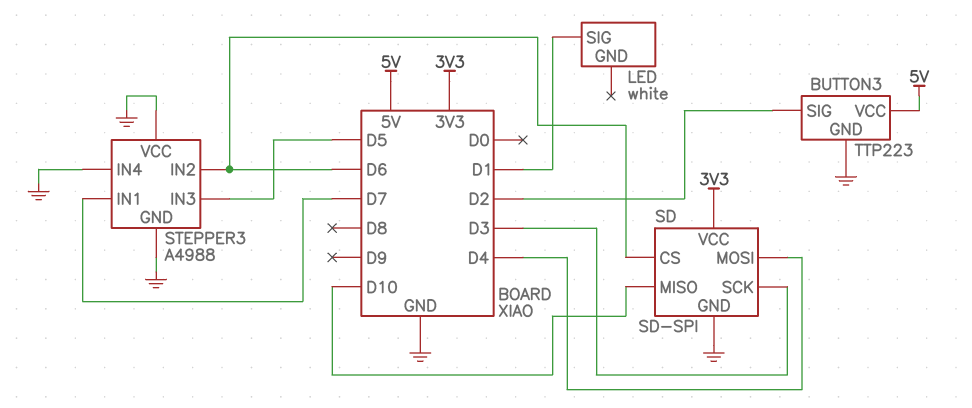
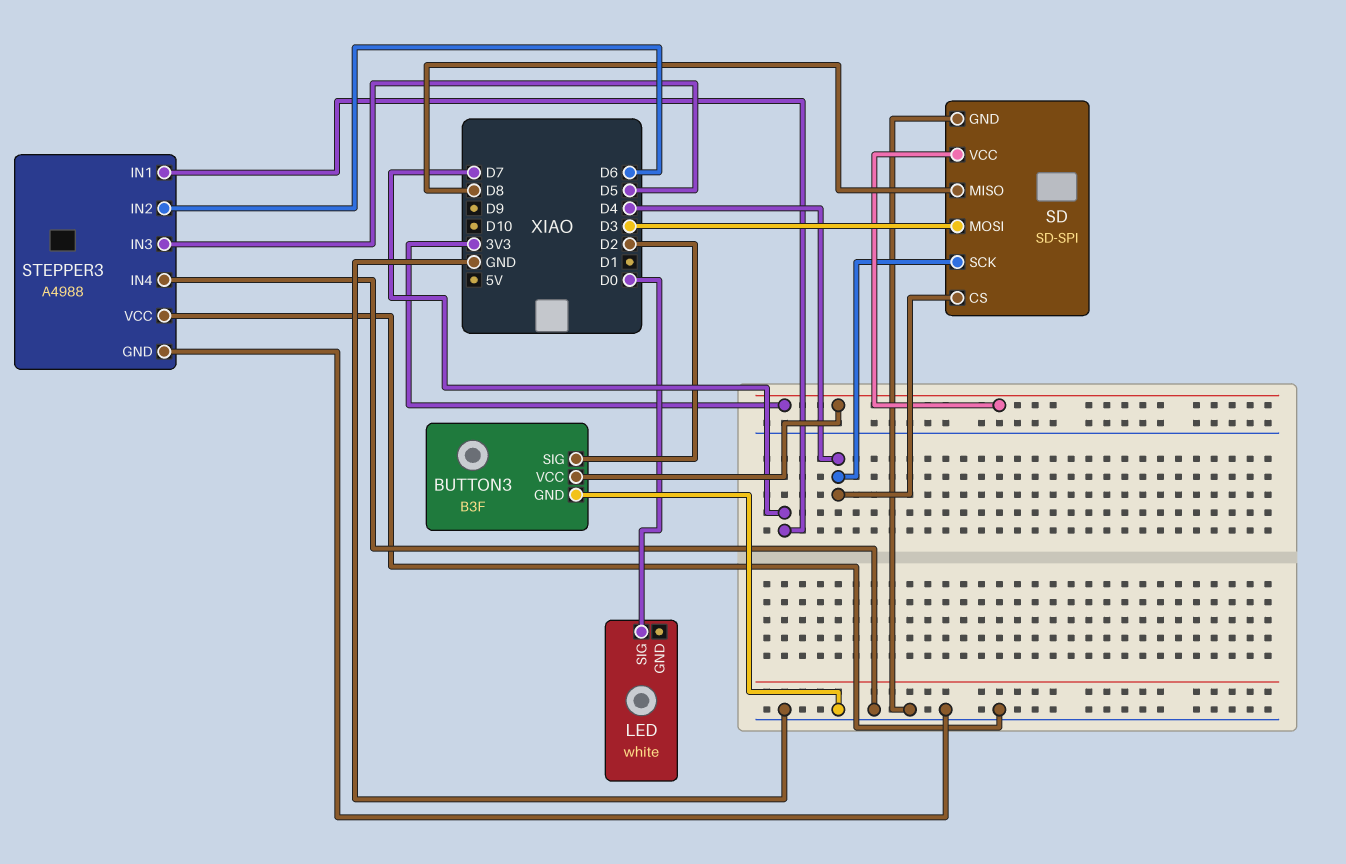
BUTTON3: TTP223 -> B3F
BUTTON3 pin VCC: 5V -> 3V3
LED pin SIG: D1 -> D0
SD pin CS: D6 -> D4
SD pin MISO: D10 -> D8
SD pin MOSI: D4 -> D3
SD pin SCK: D3 -> D4

